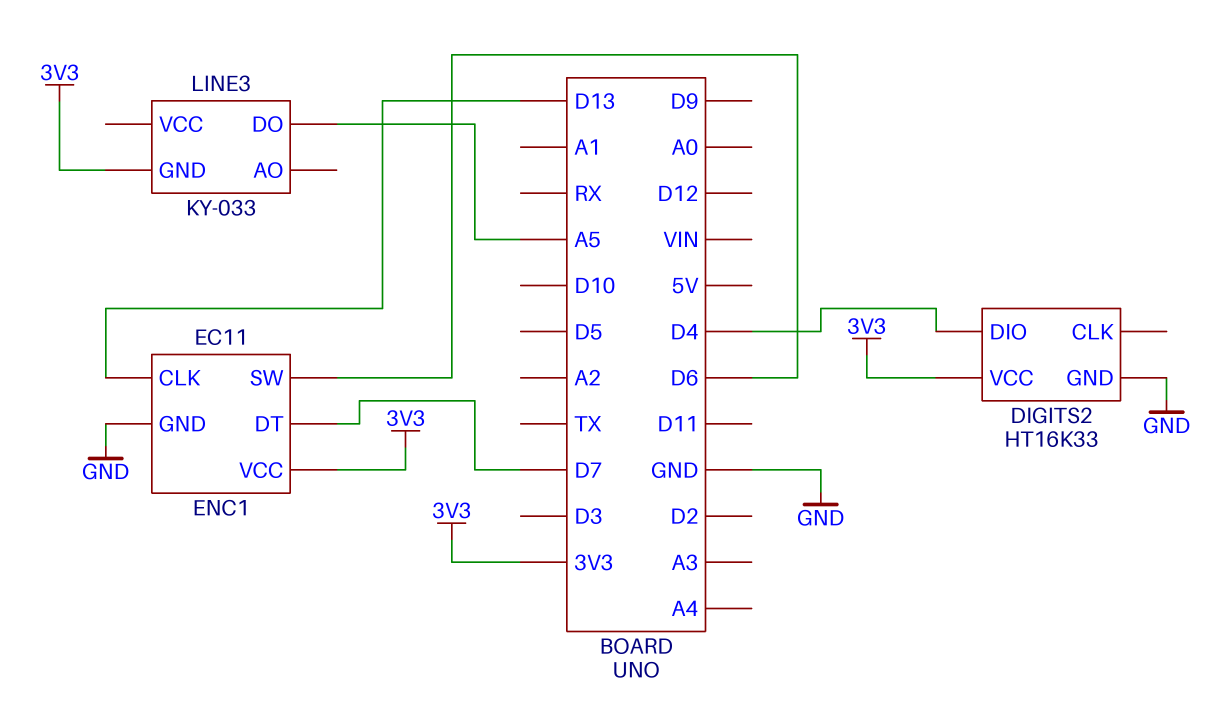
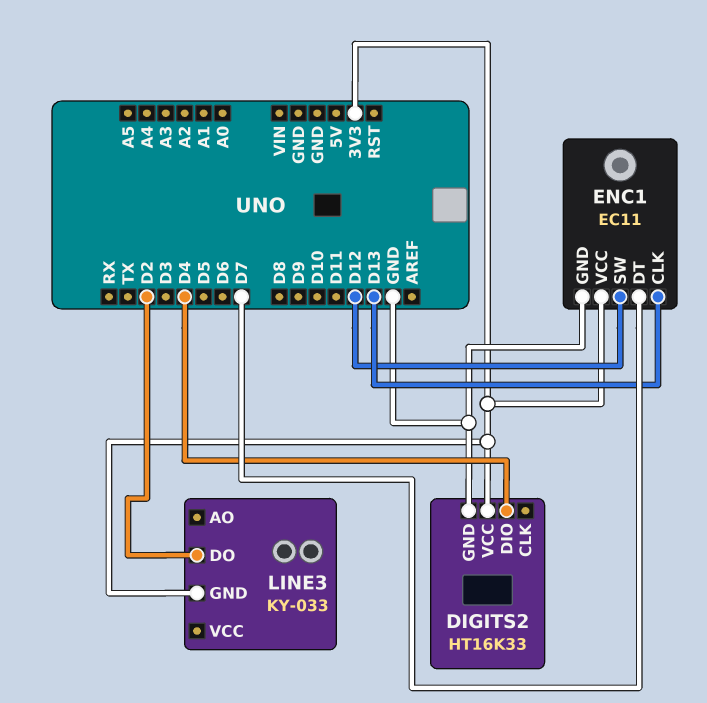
ENC1 pin SW: D6 -> D12
LINE3 pin DO: A5 -> D2

